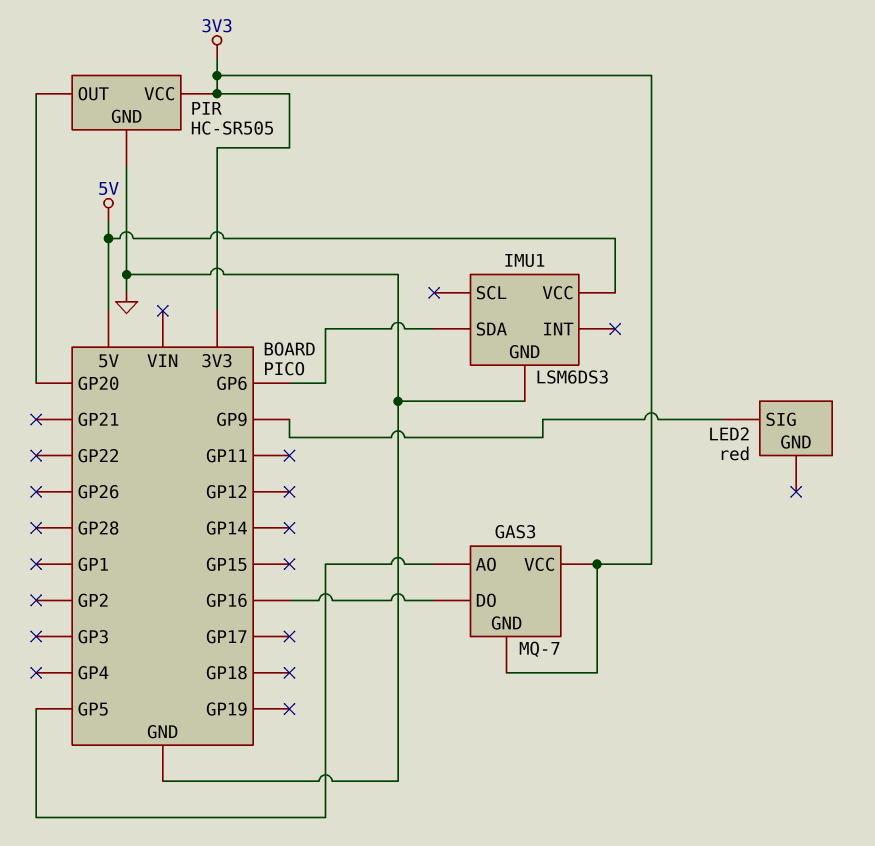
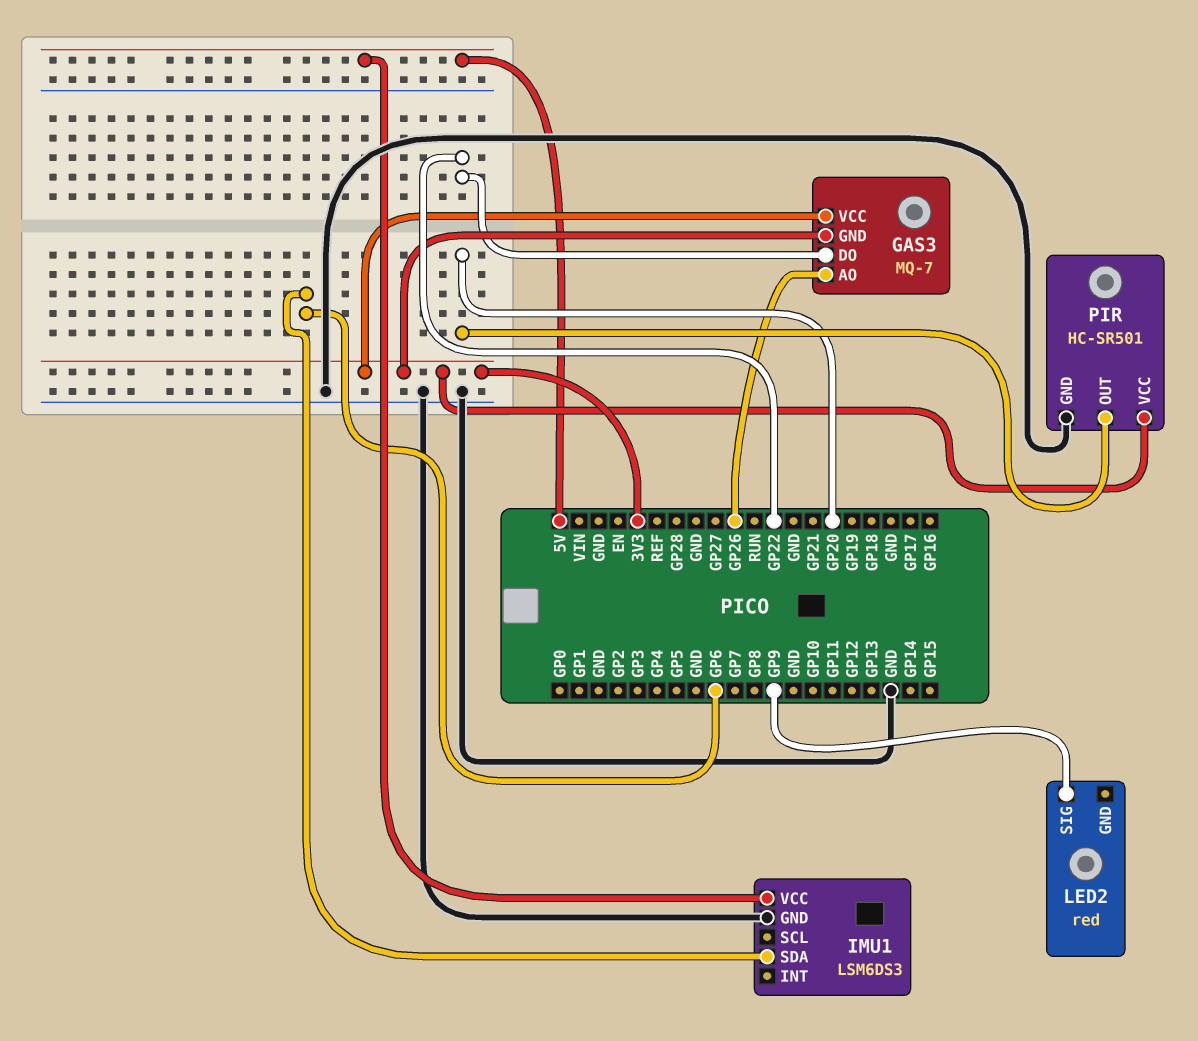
GAS3 pin AO: GP5 -> GP26
GAS3 pin DO: GP16 -> GP22
PIR: HC-SR505 -> HC-SR501

